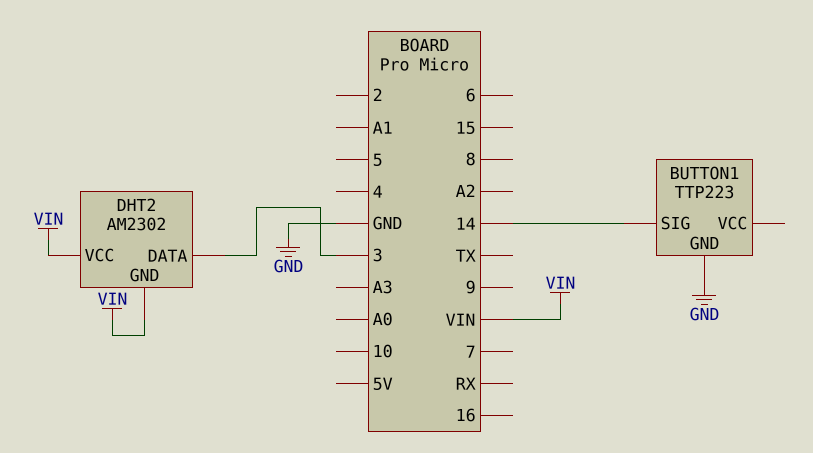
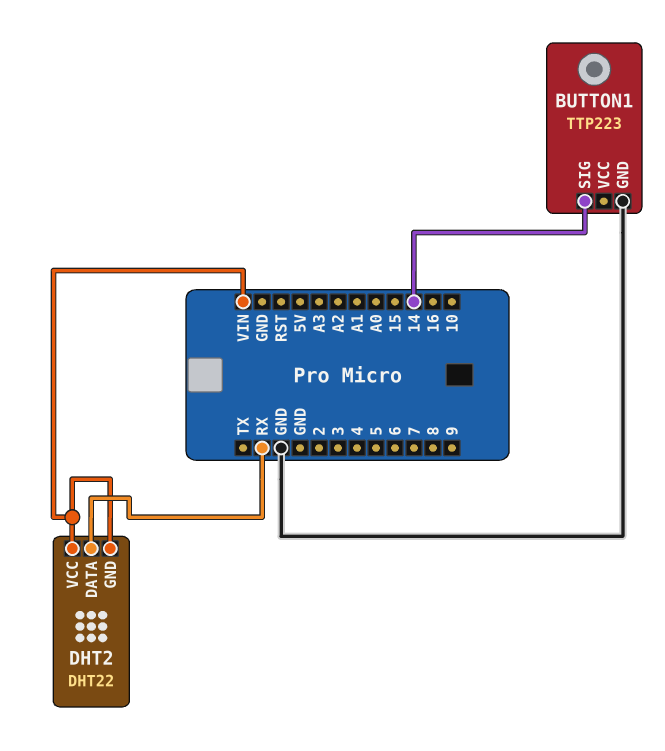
DHT2: AM2302 -> DHT22
DHT2 pin DATA: 3 -> RX

